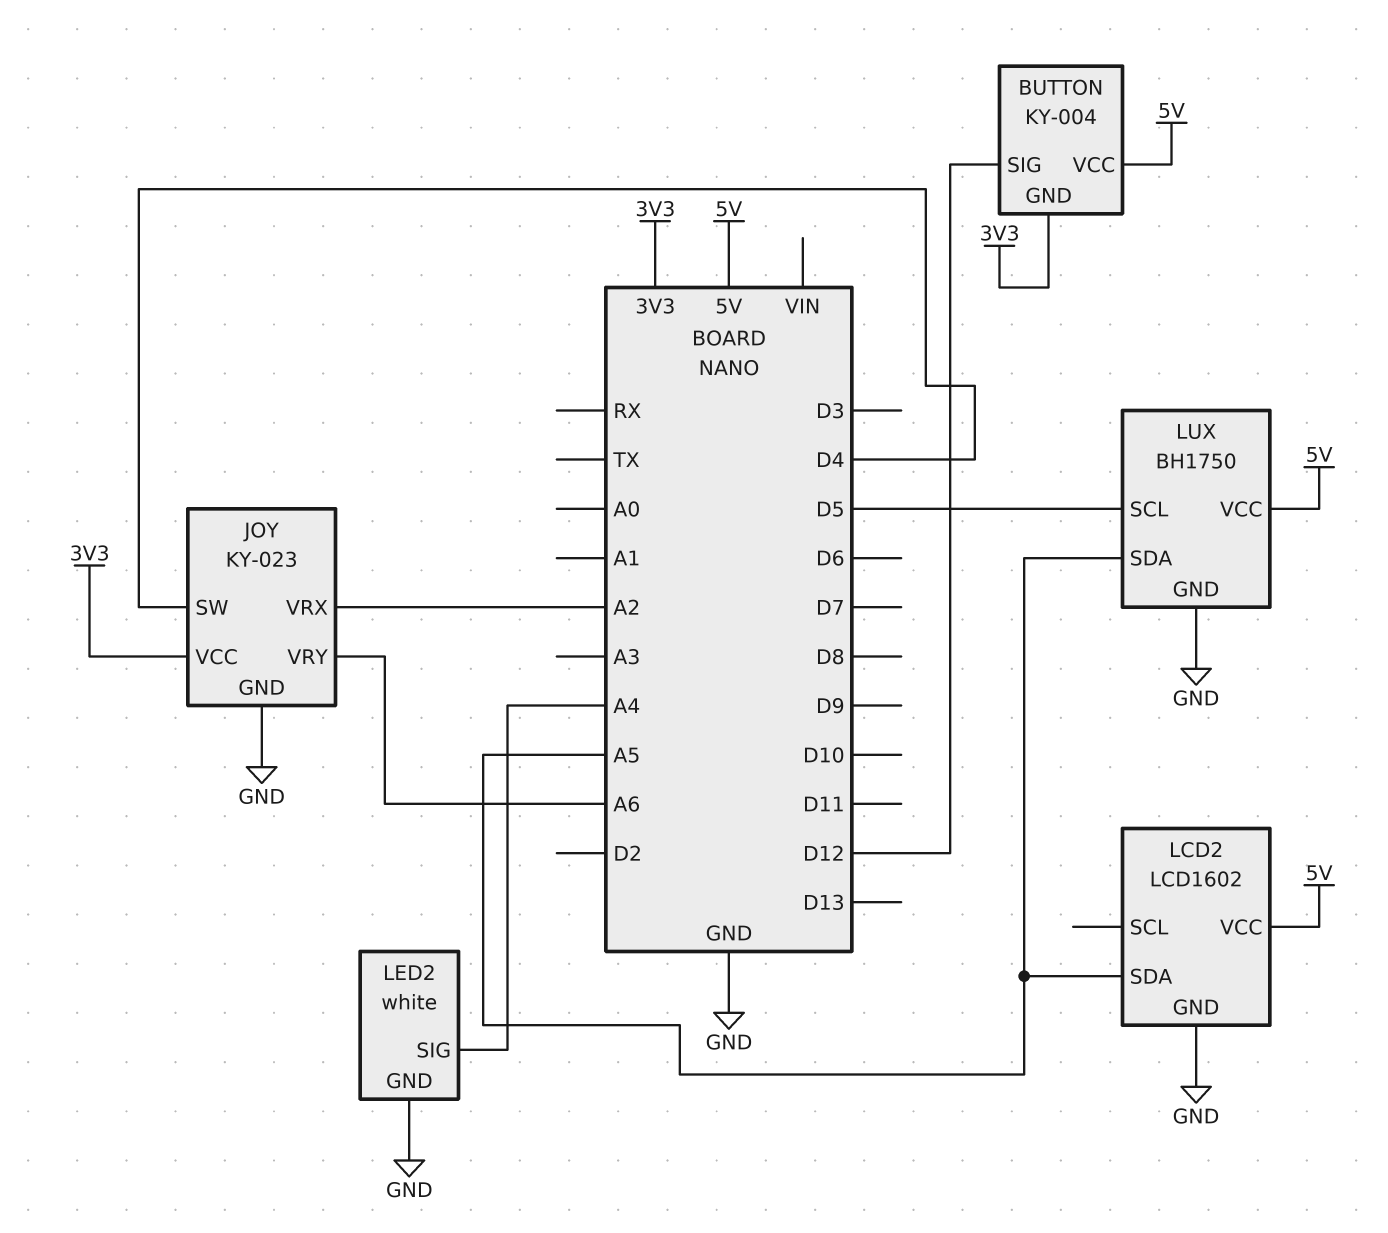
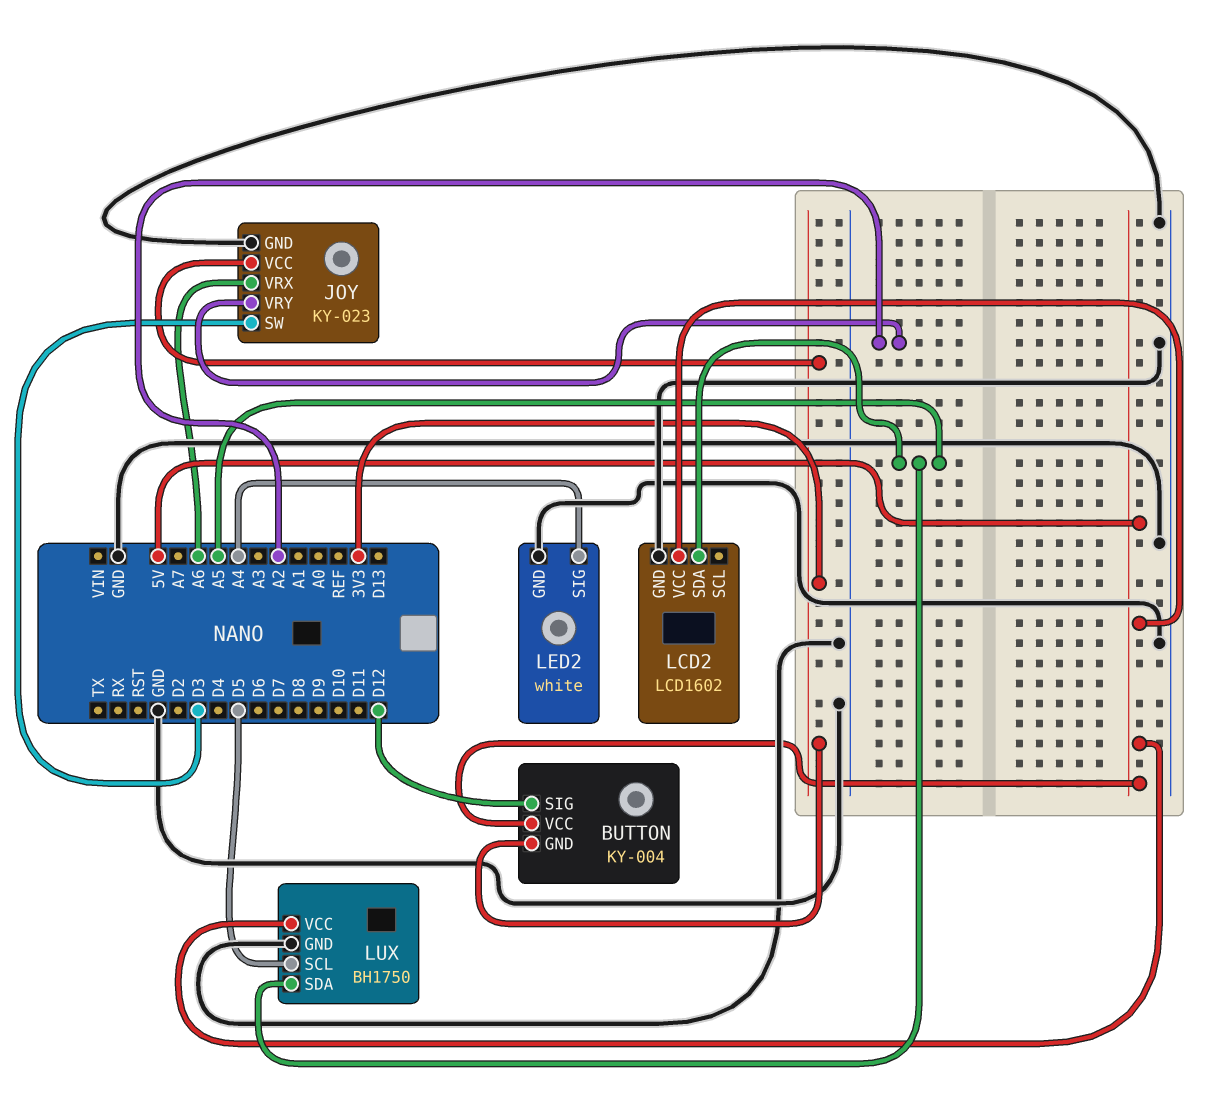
JOY pin SW: D4 -> D3
JOY pin VRX: A2 -> A6
JOY pin VRY: A6 -> A2

